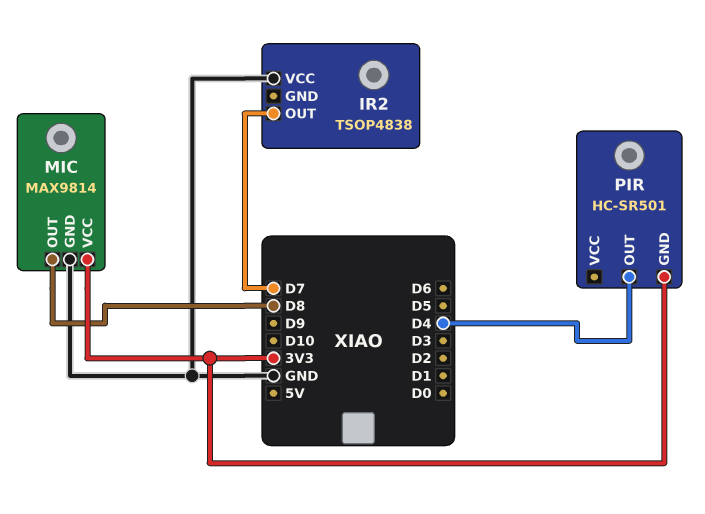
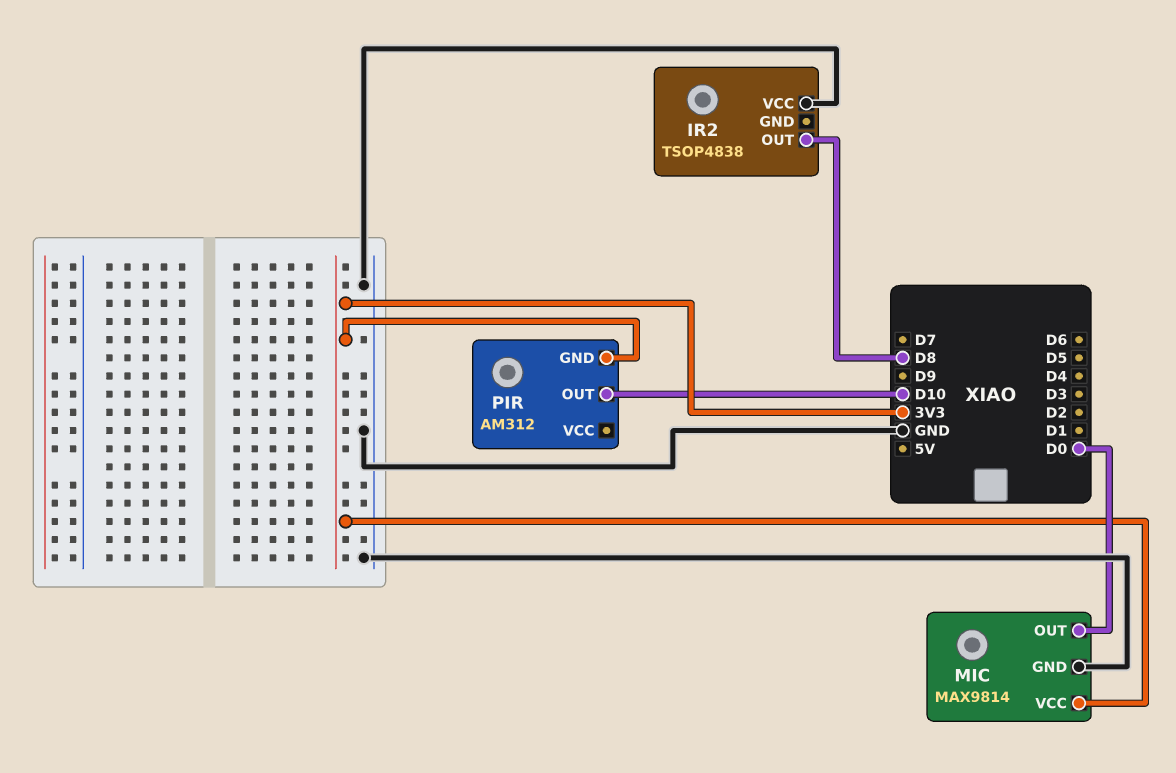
IR2 pin OUT: D7 -> D8
MIC pin OUT: D8 -> D0
PIR: HC-SR501 -> AM312
PIR pin OUT: D4 -> D10

